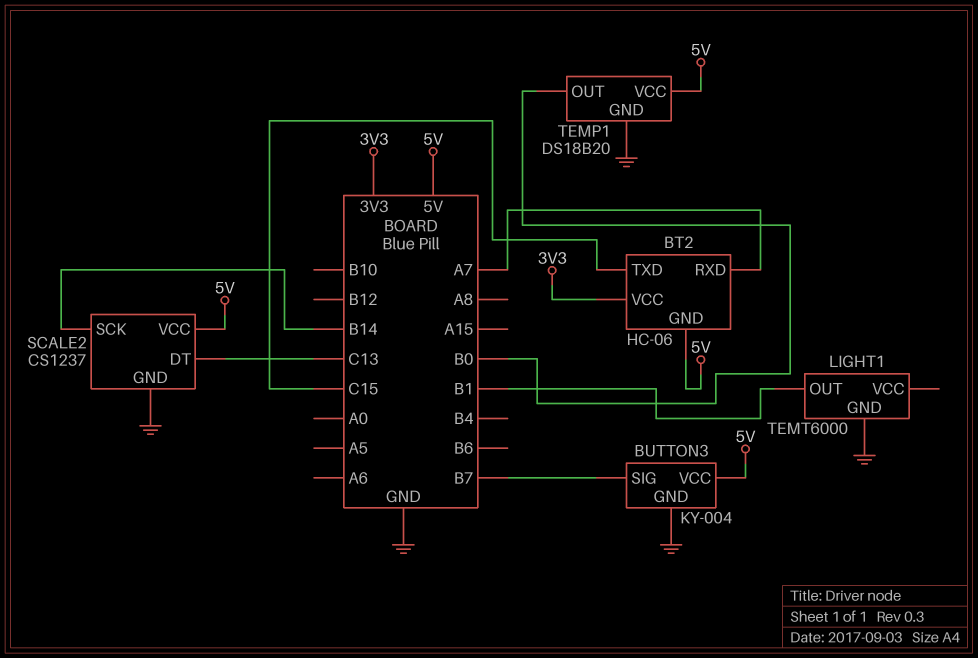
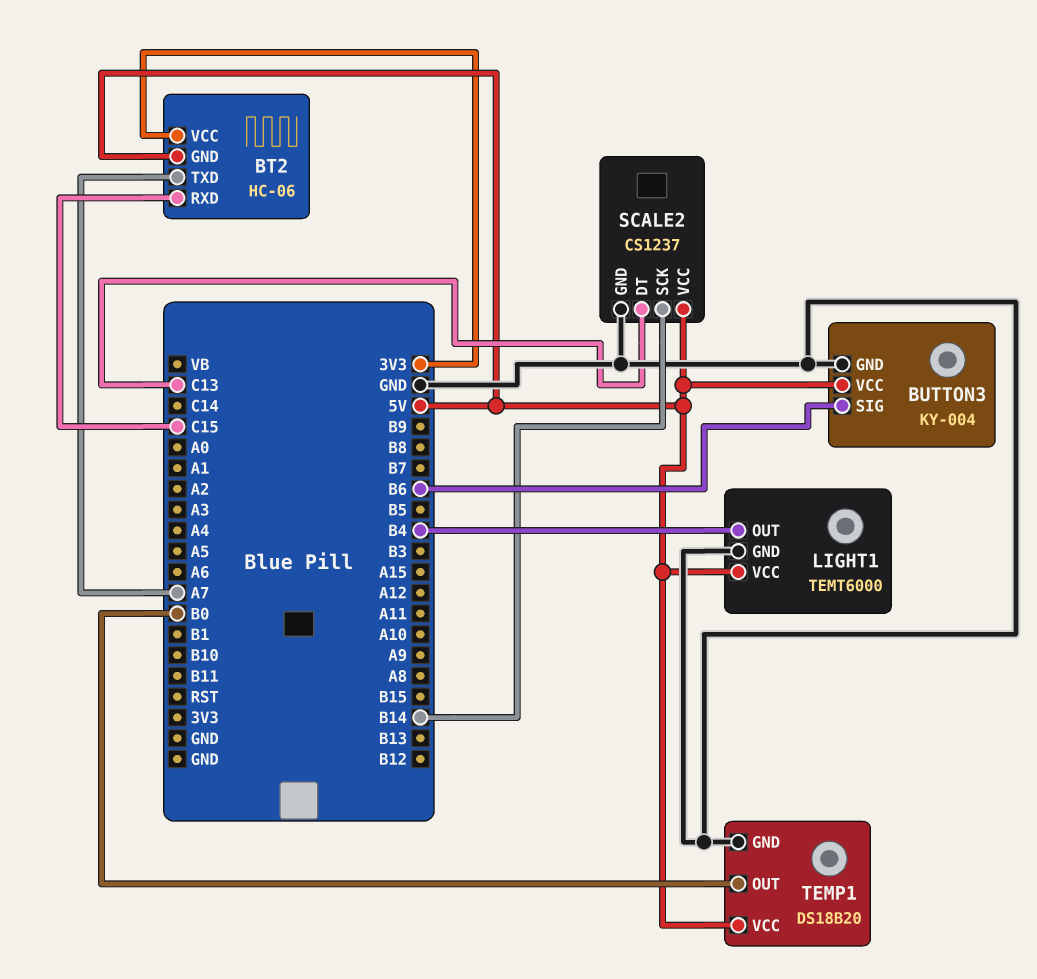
BT2 pin RXD: A7 -> C15
BT2 pin TXD: C15 -> A7
BUTTON3 pin SIG: B7 -> B6
LIGHT1 pin OUT: B1 -> B4
LIGHT1 pin VCC: none -> 5V

